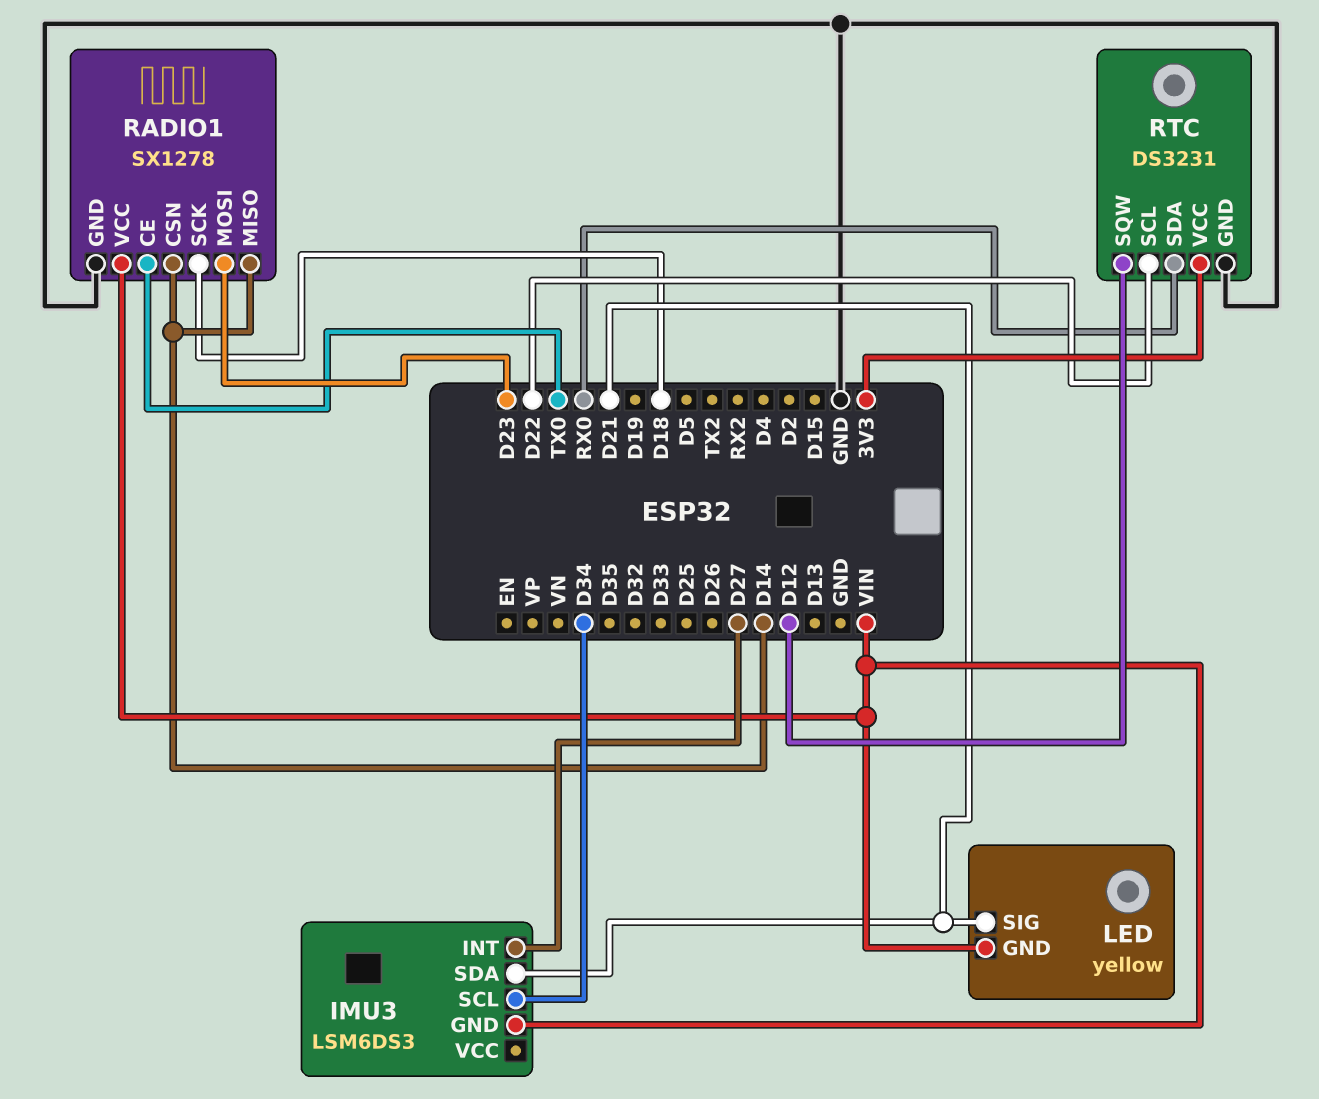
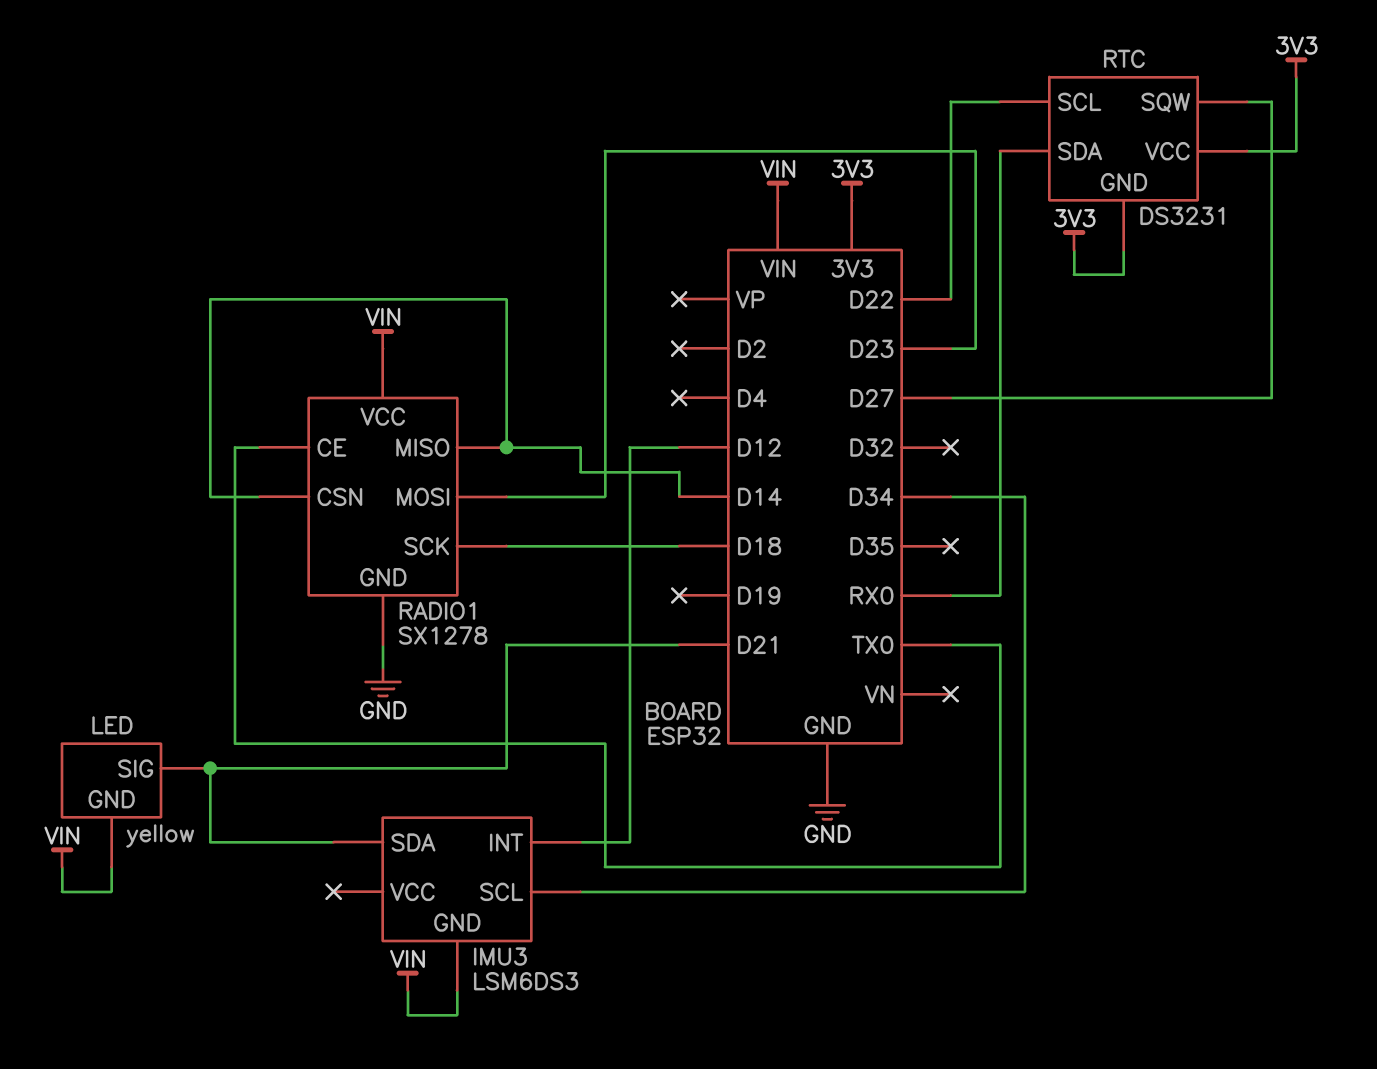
IMU3 pin INT: D27 -> D12
RTC pin GND: GND -> 3V3
RTC pin SQW: D12 -> D27

